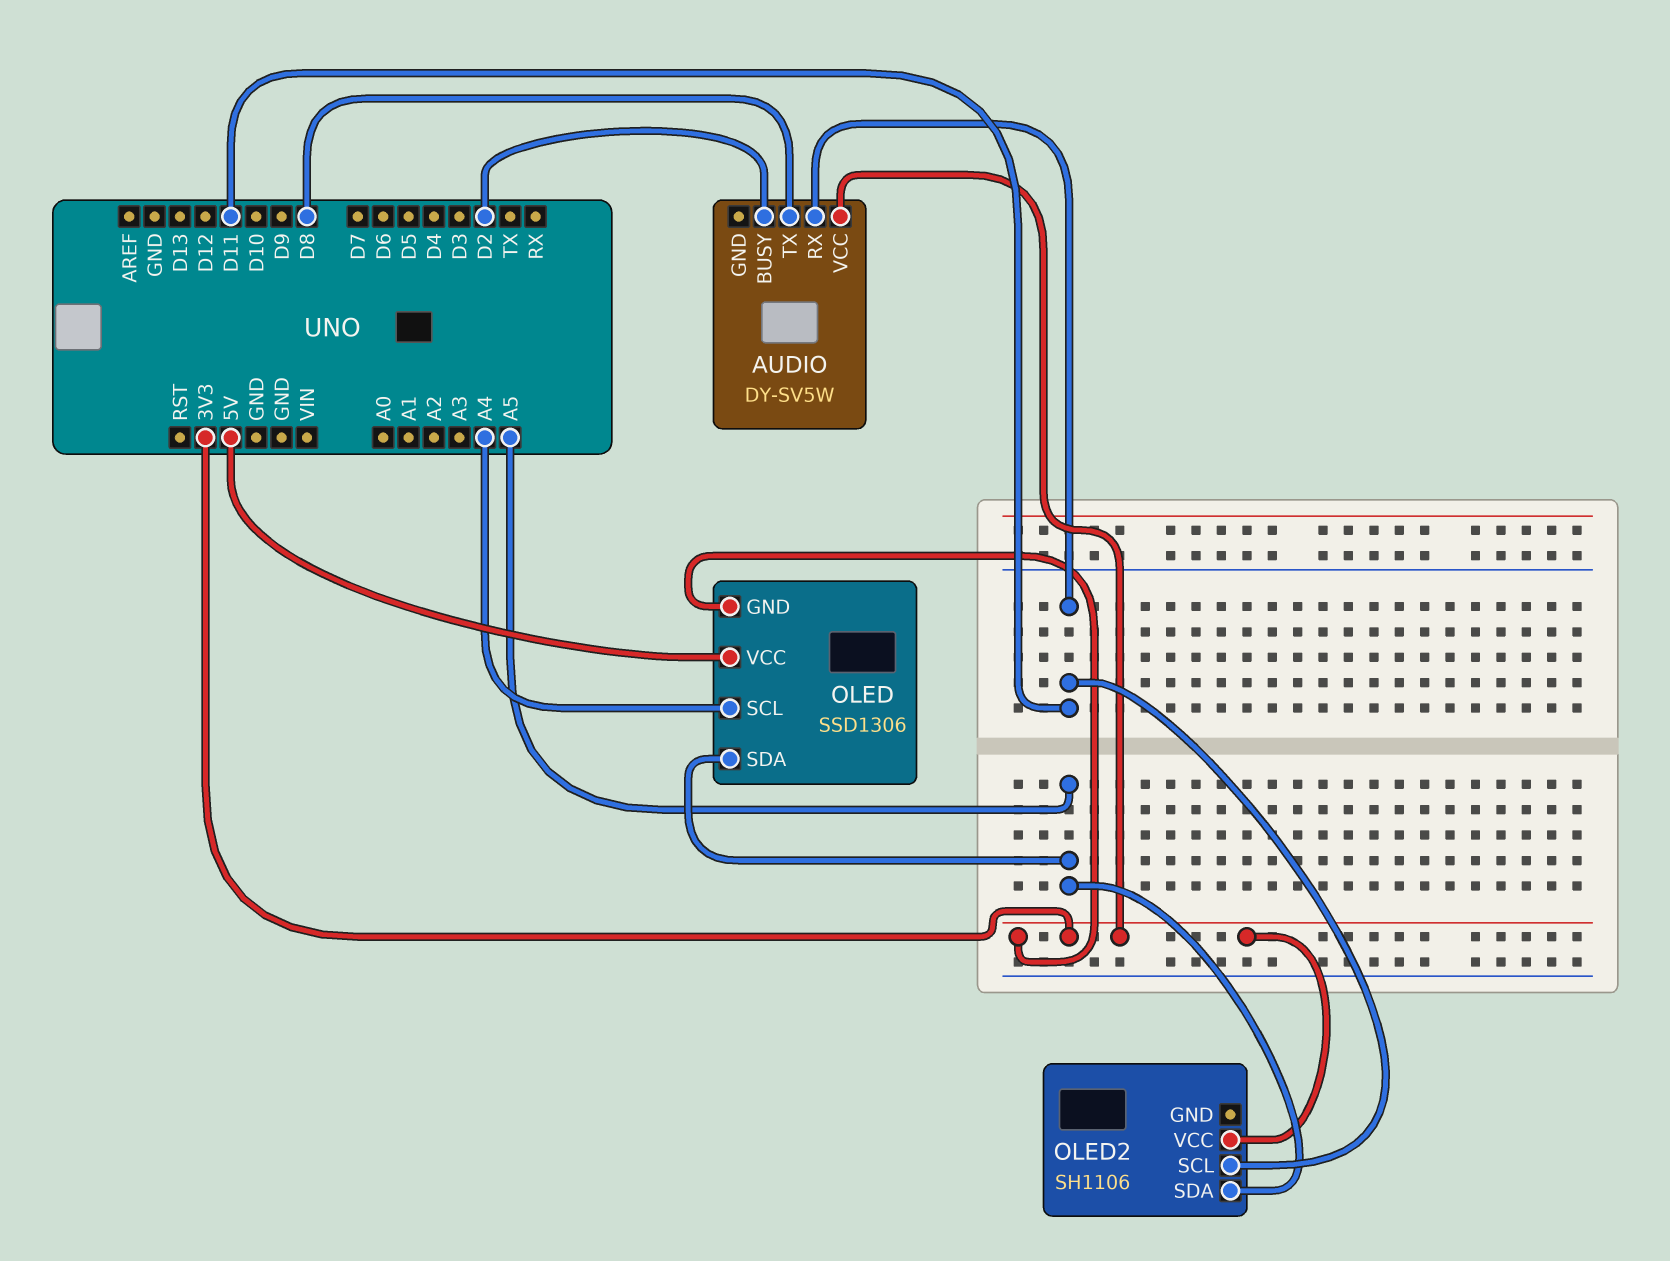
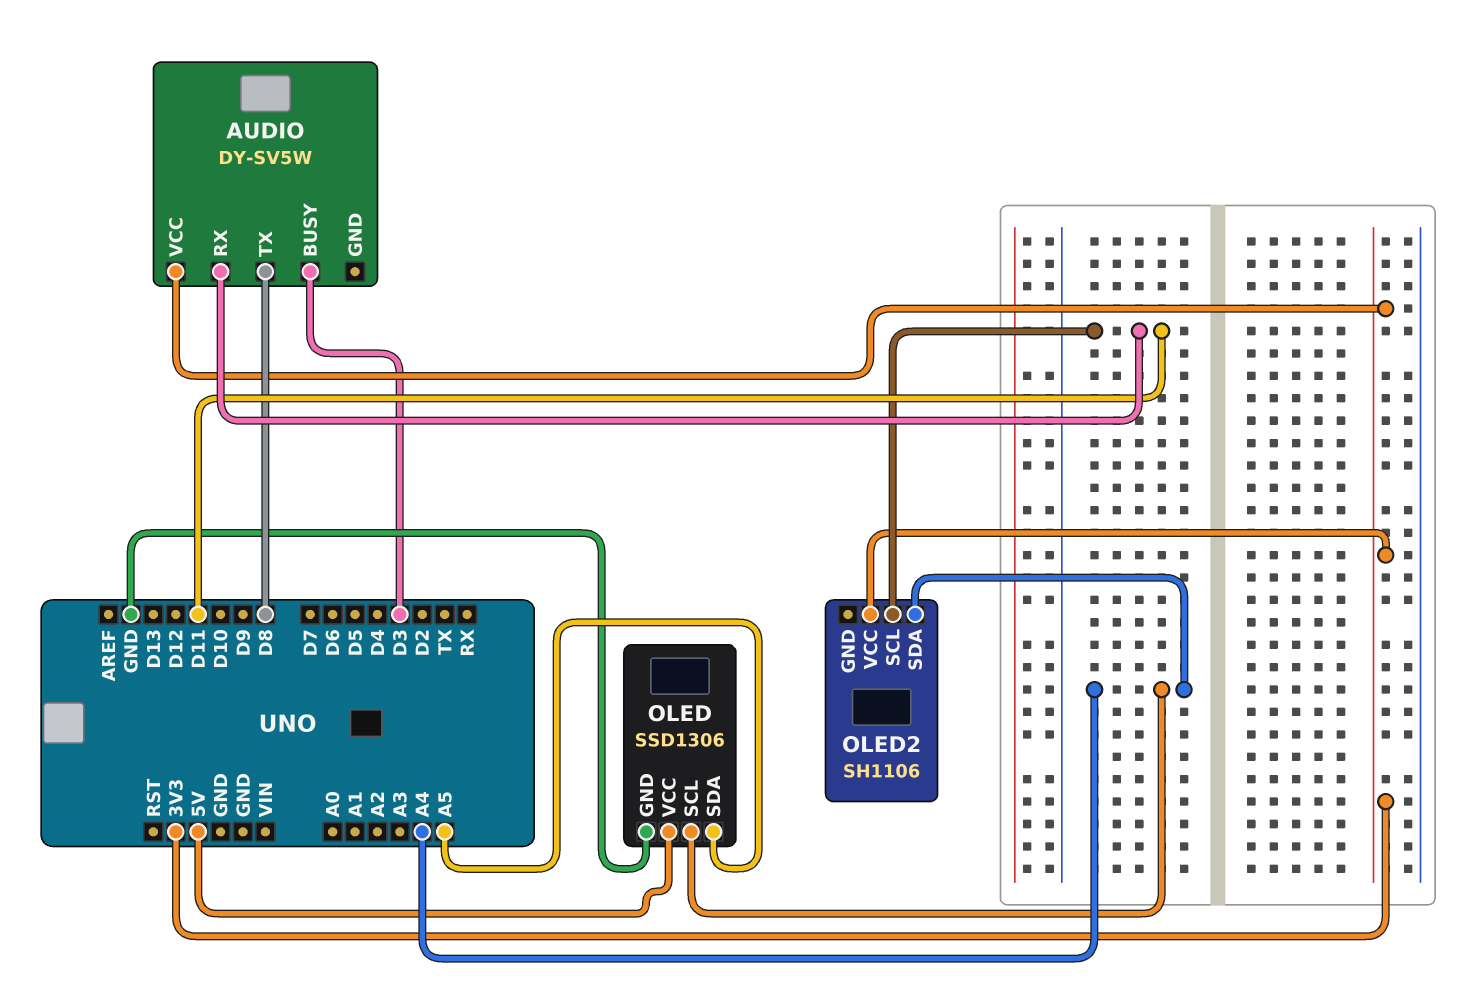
AUDIO pin BUSY: D2 -> D3
OLED pin GND: 3V3 -> GND
OLED2 pin SDA: A5 -> A4

